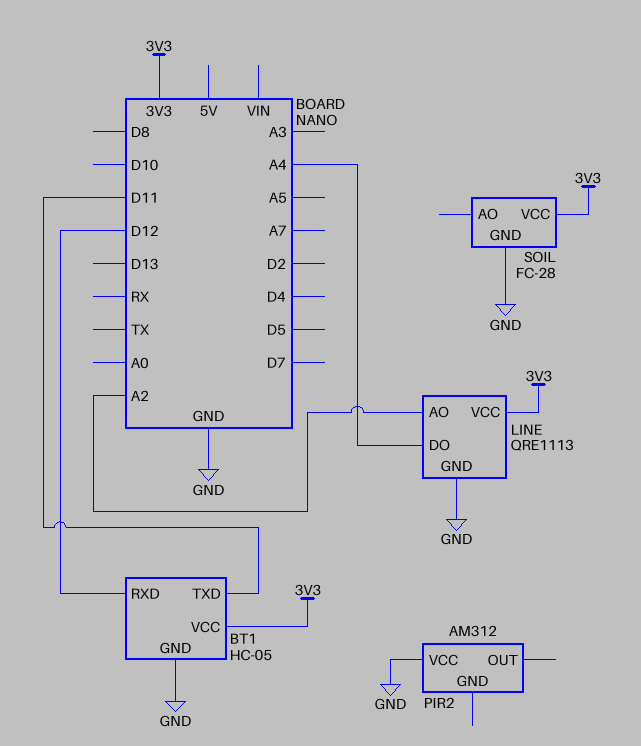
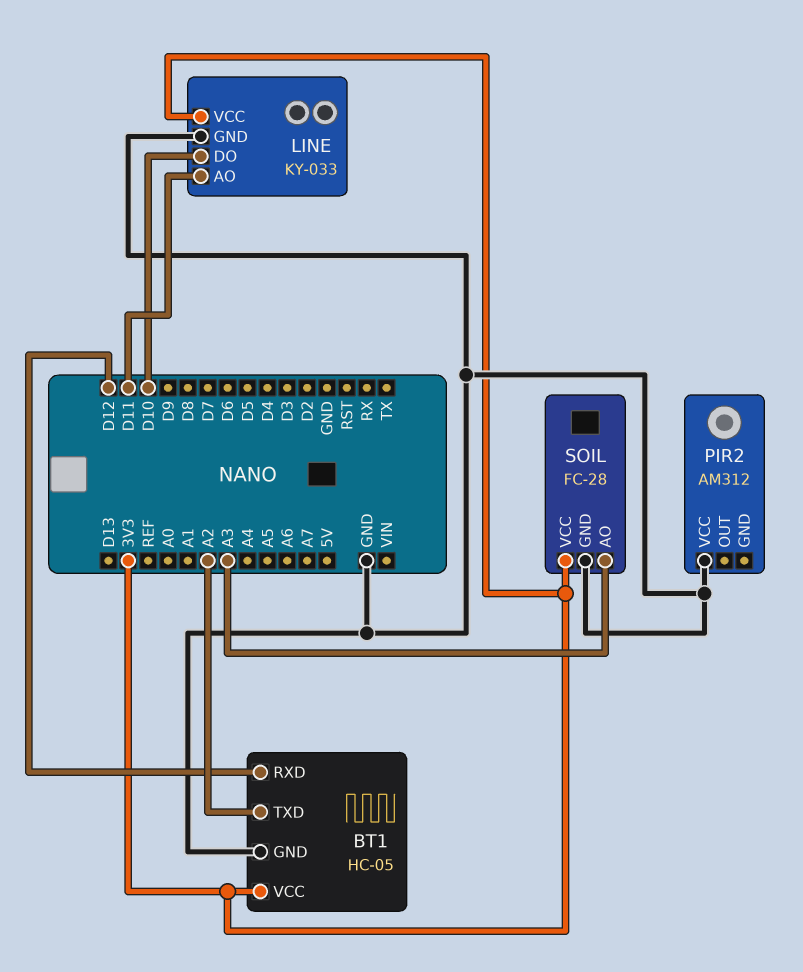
BT1 pin TXD: D11 -> A2
LINE: QRE1113 -> KY-033
LINE pin AO: A2 -> D11
LINE pin DO: A4 -> D10
SOIL pin AO: none -> A3

